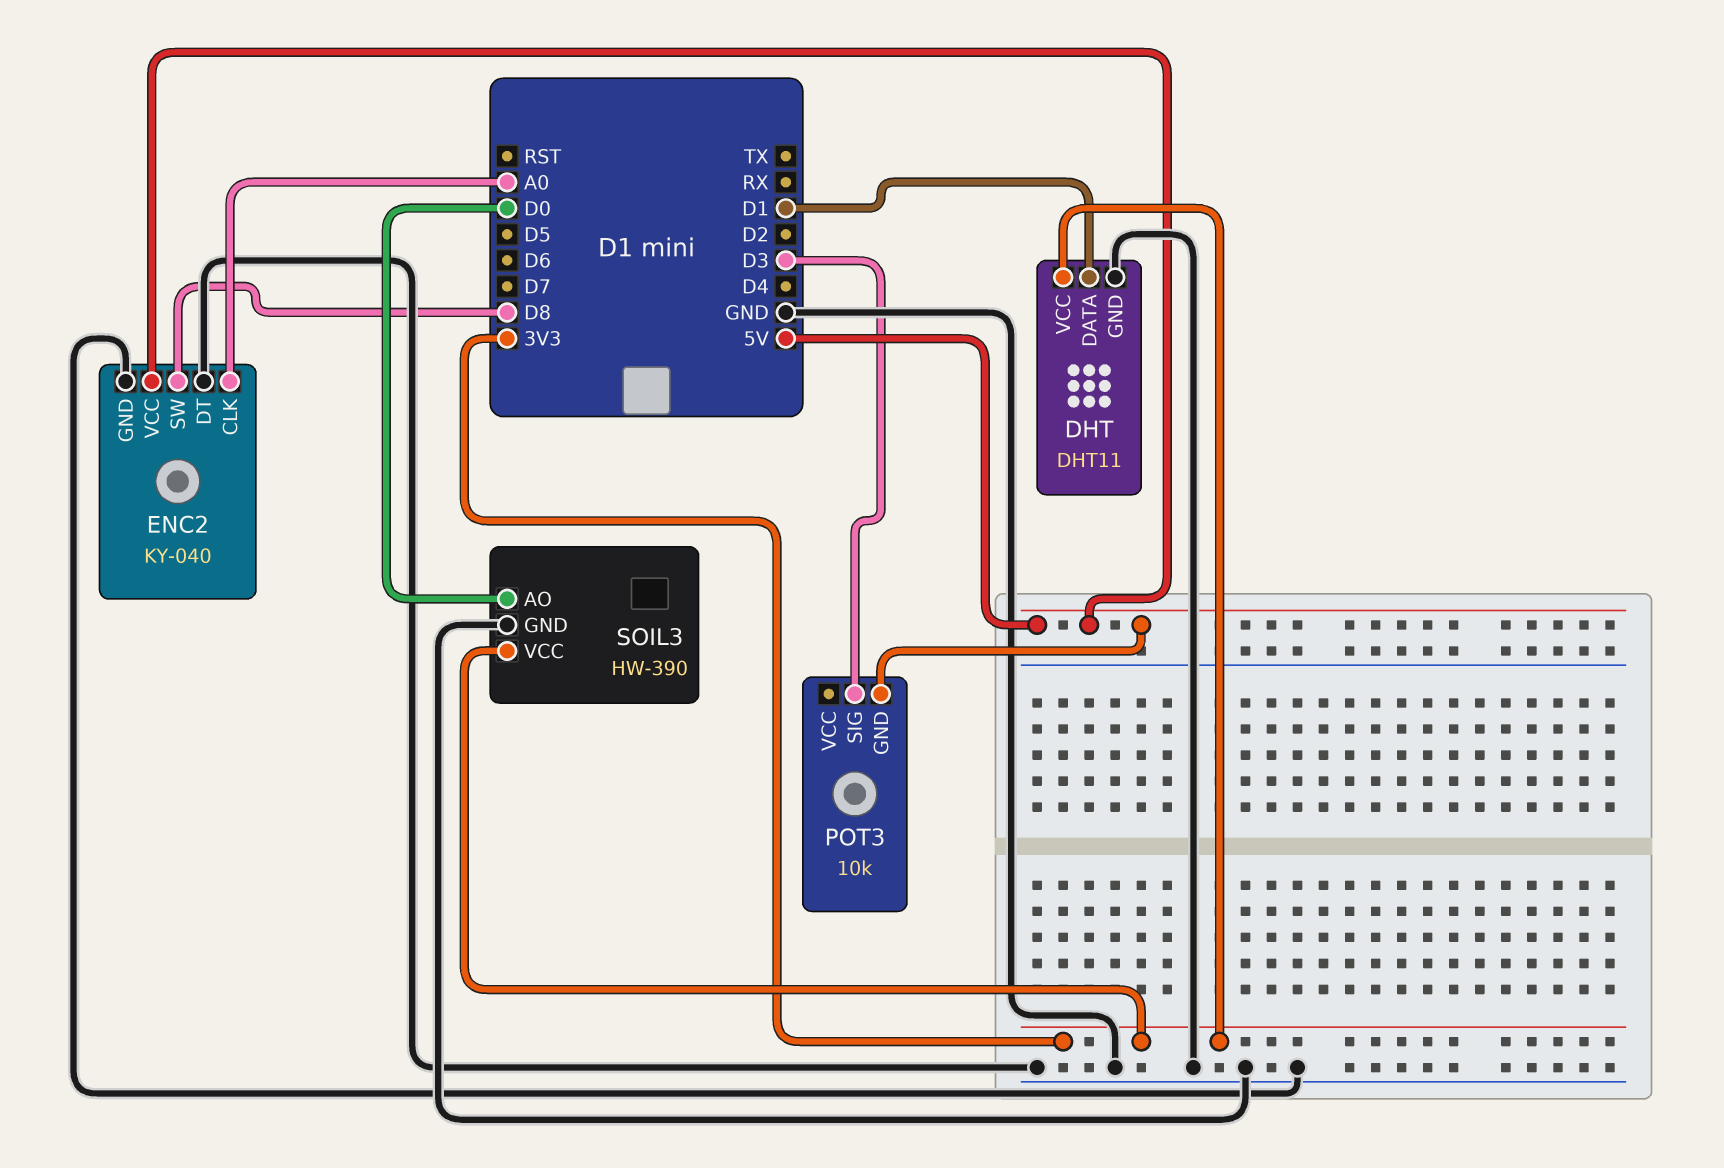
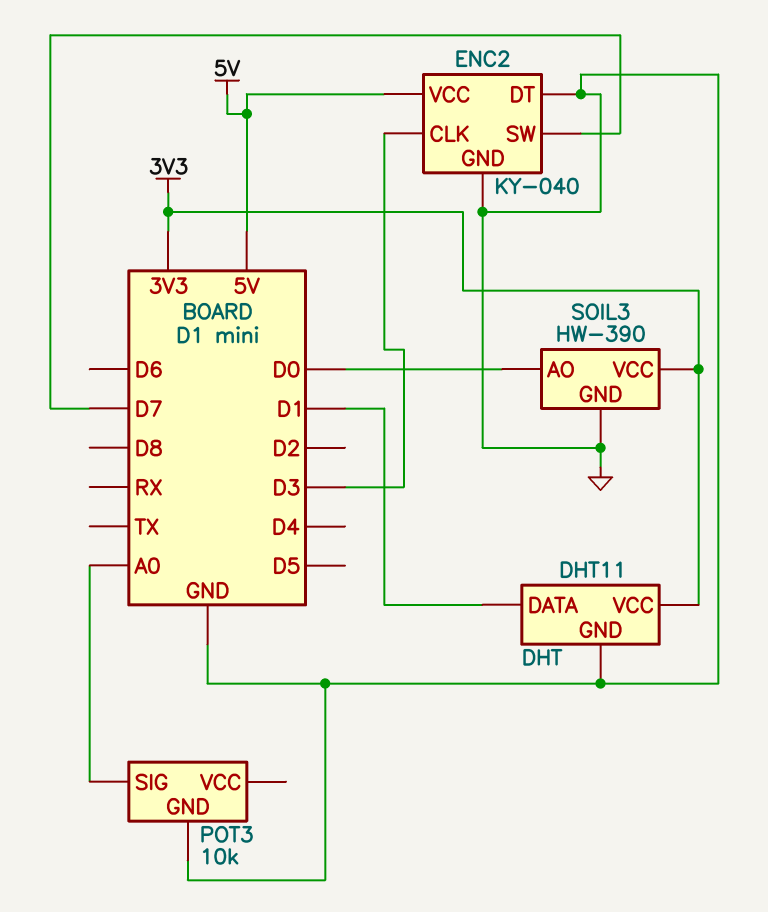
ENC2 pin CLK: A0 -> D3
ENC2 pin SW: D8 -> D7
POT3 pin GND: 5V -> GND
POT3 pin SIG: D3 -> A0

